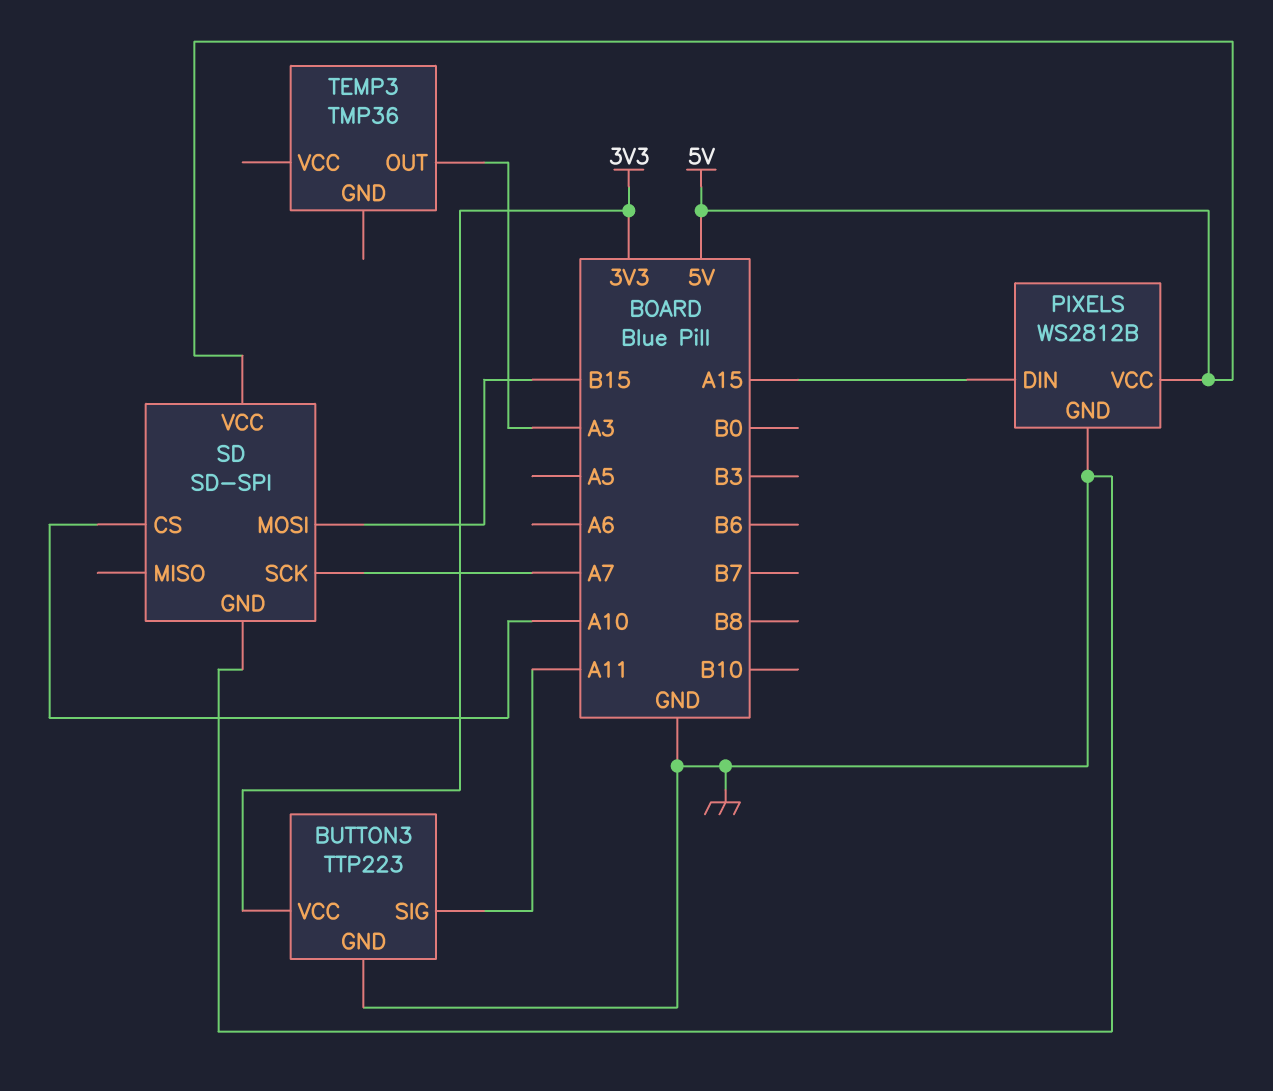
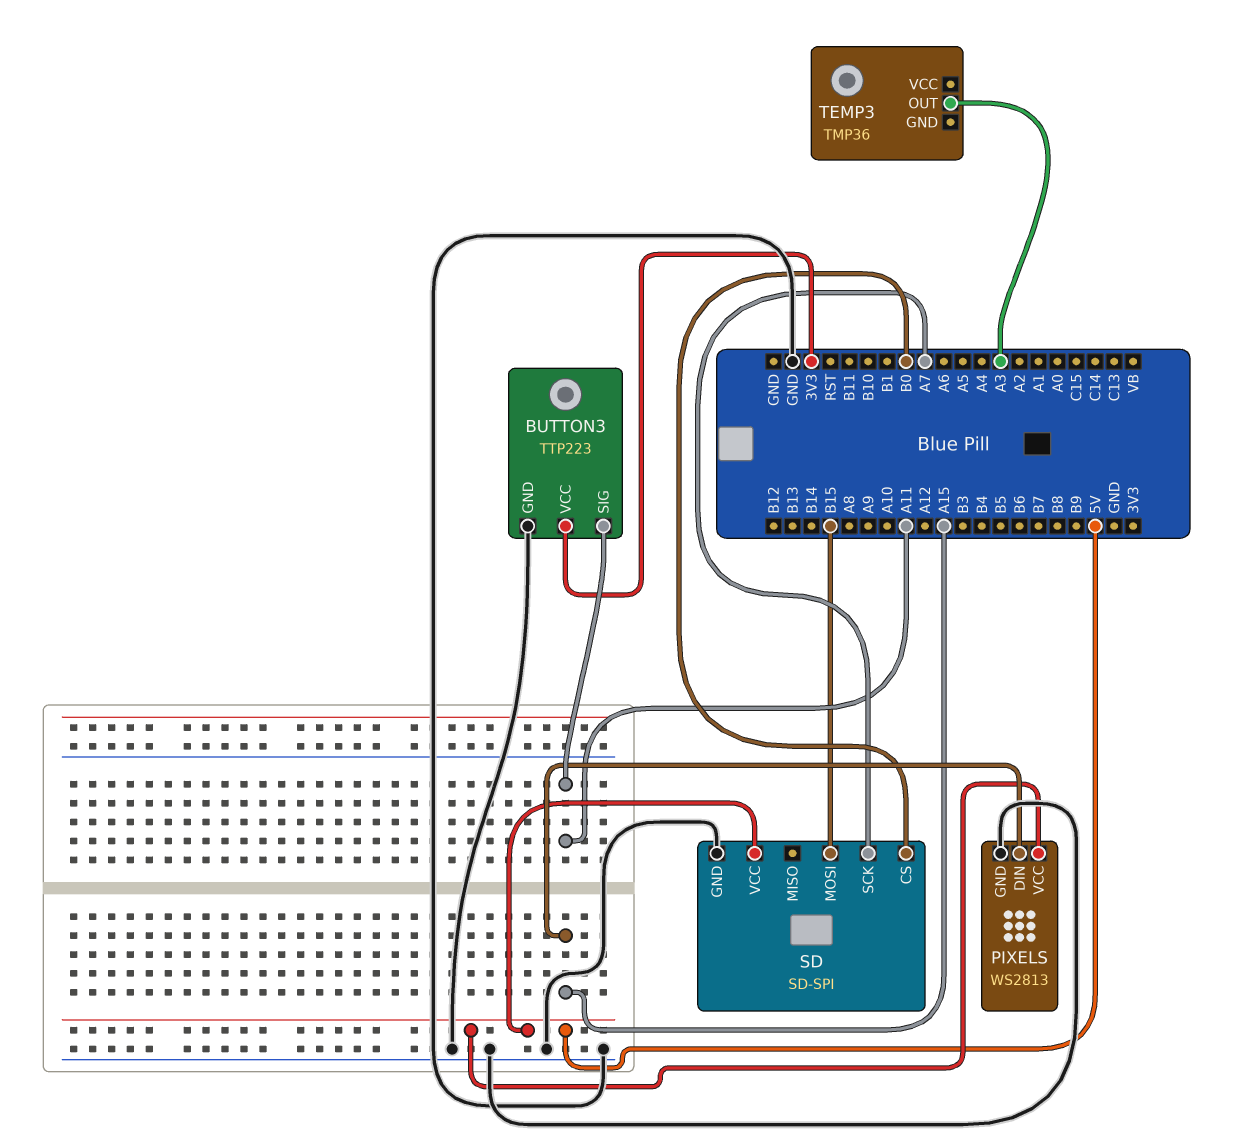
PIXELS: WS2812B -> WS2813
SD pin CS: A10 -> B0

